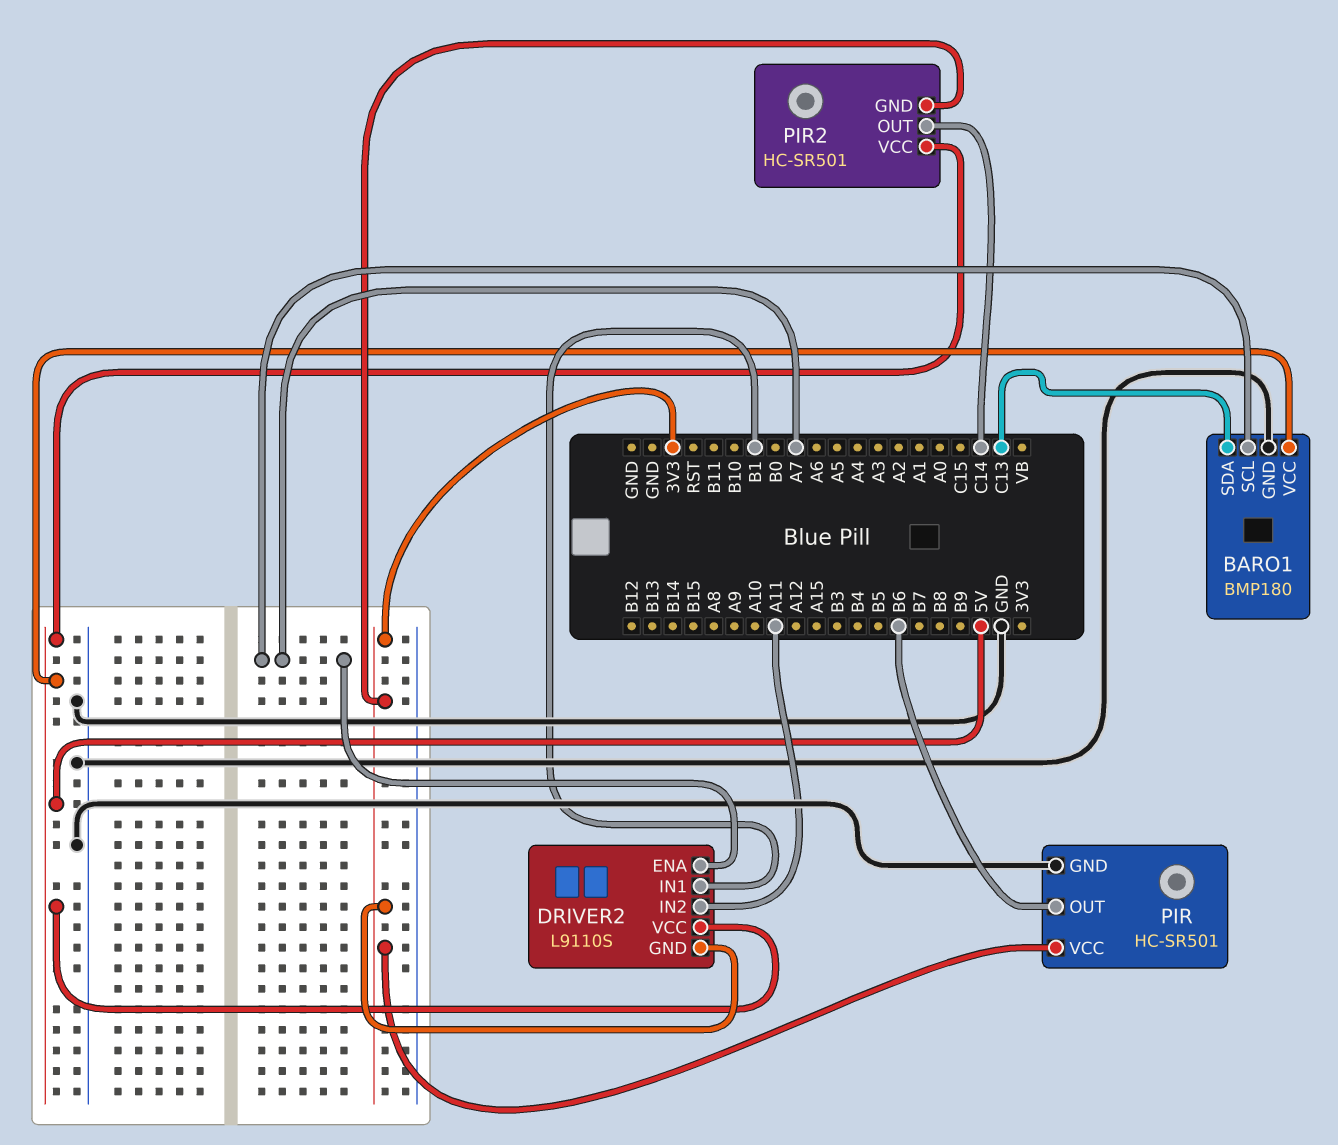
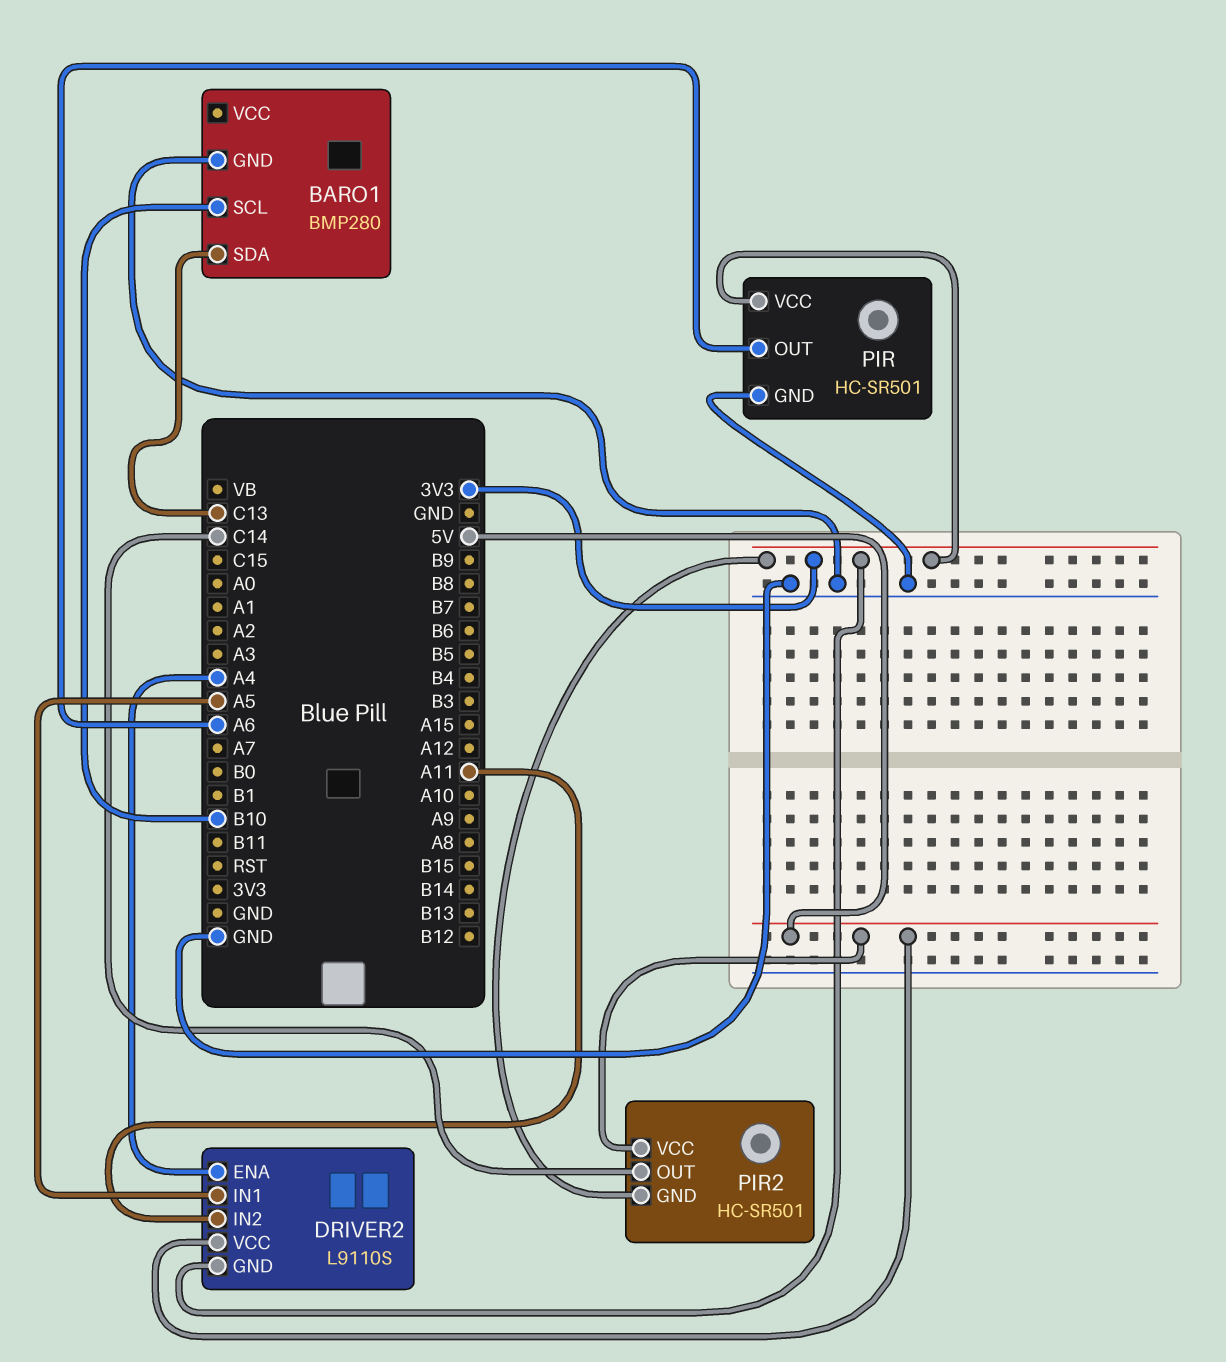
BARO1: BMP180 -> BMP280
BARO1 pin SCL: A7 -> B10
BARO1 pin VCC: 5V -> none
DRIVER2 pin ENA: A7 -> A4
DRIVER2 pin IN1: B1 -> A5
PIR pin OUT: B6 -> A6

